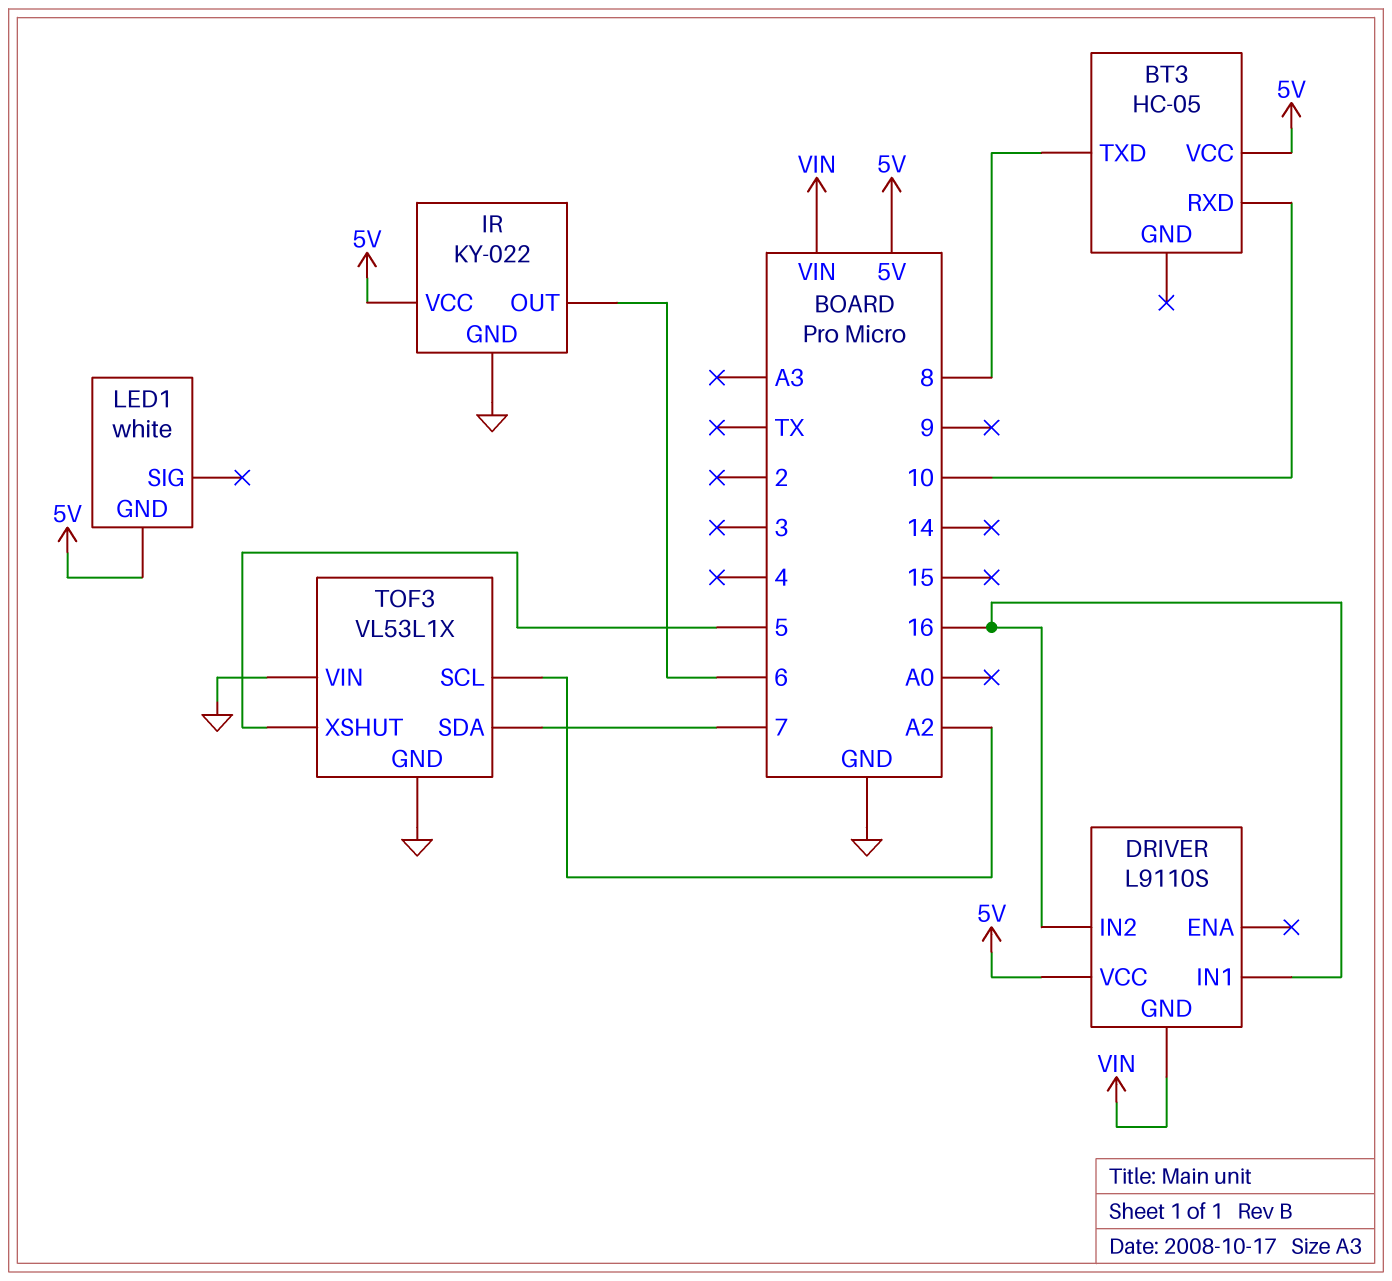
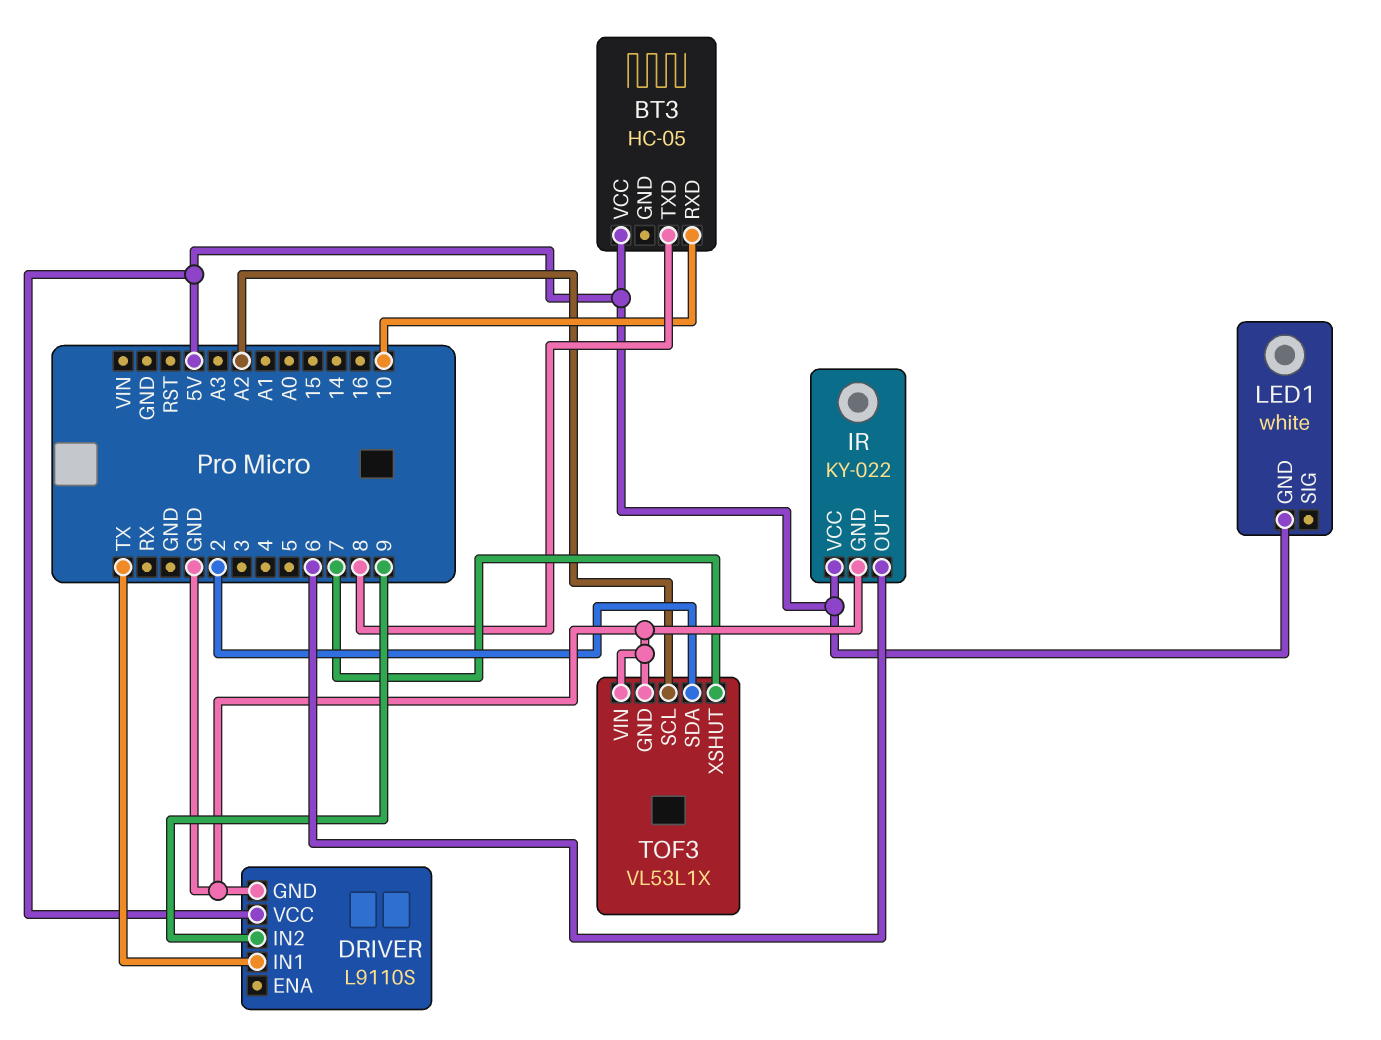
DRIVER pin GND: VIN -> GND
DRIVER pin IN1: 16 -> TX
DRIVER pin IN2: 16 -> 9
TOF3 pin SDA: 7 -> 2
TOF3 pin XSHUT: 5 -> 7

